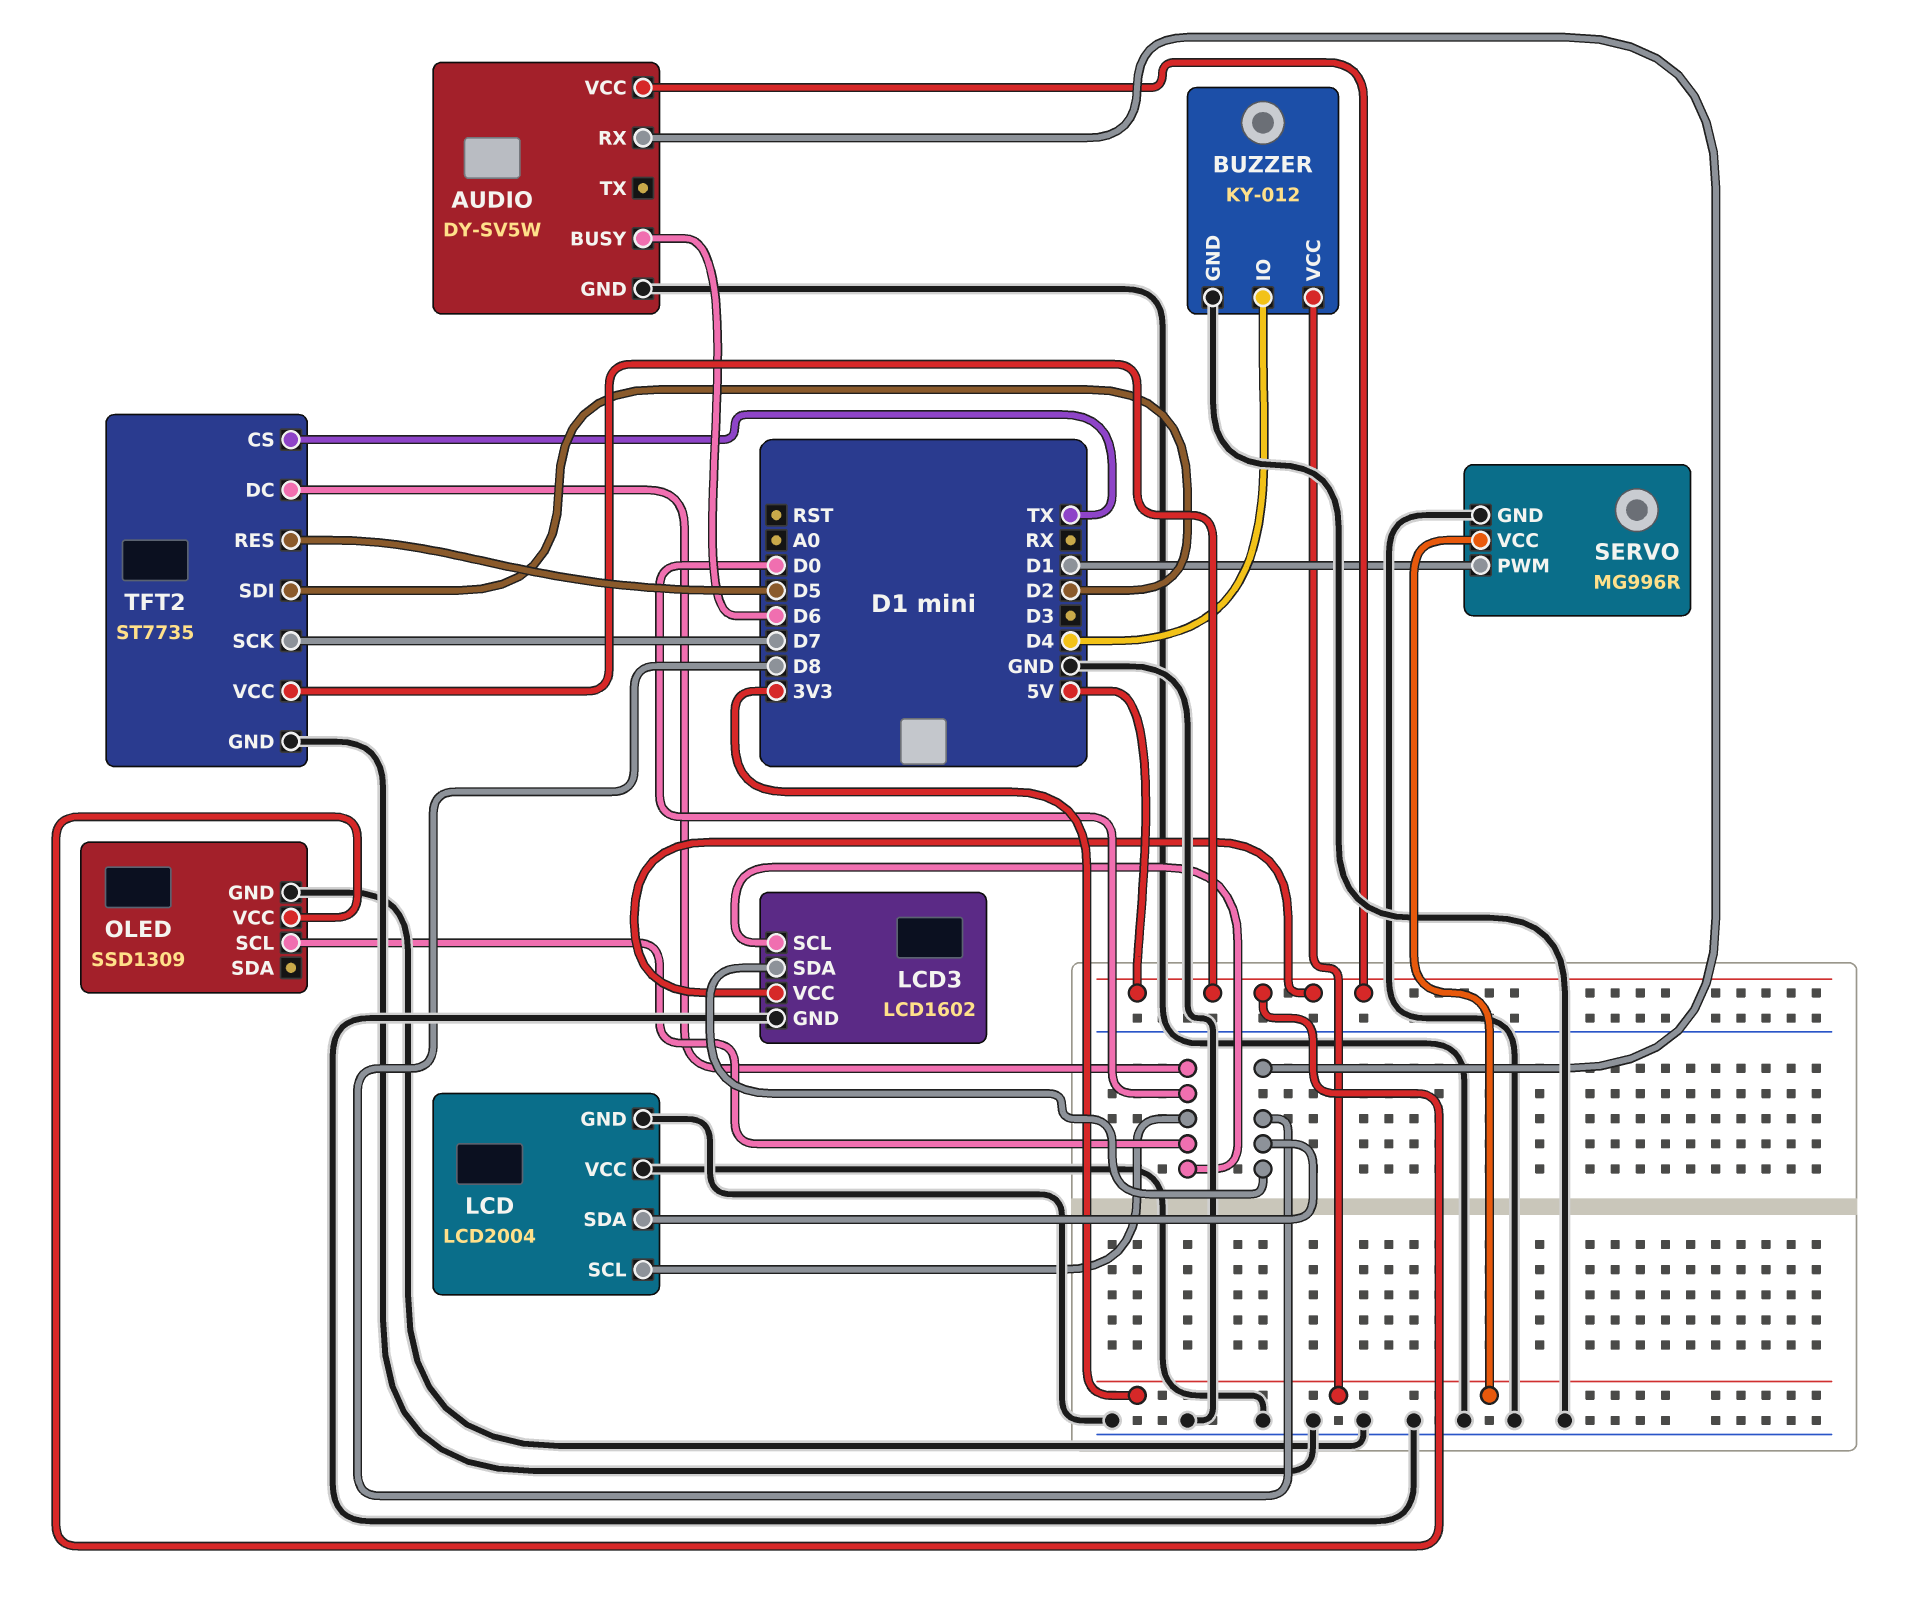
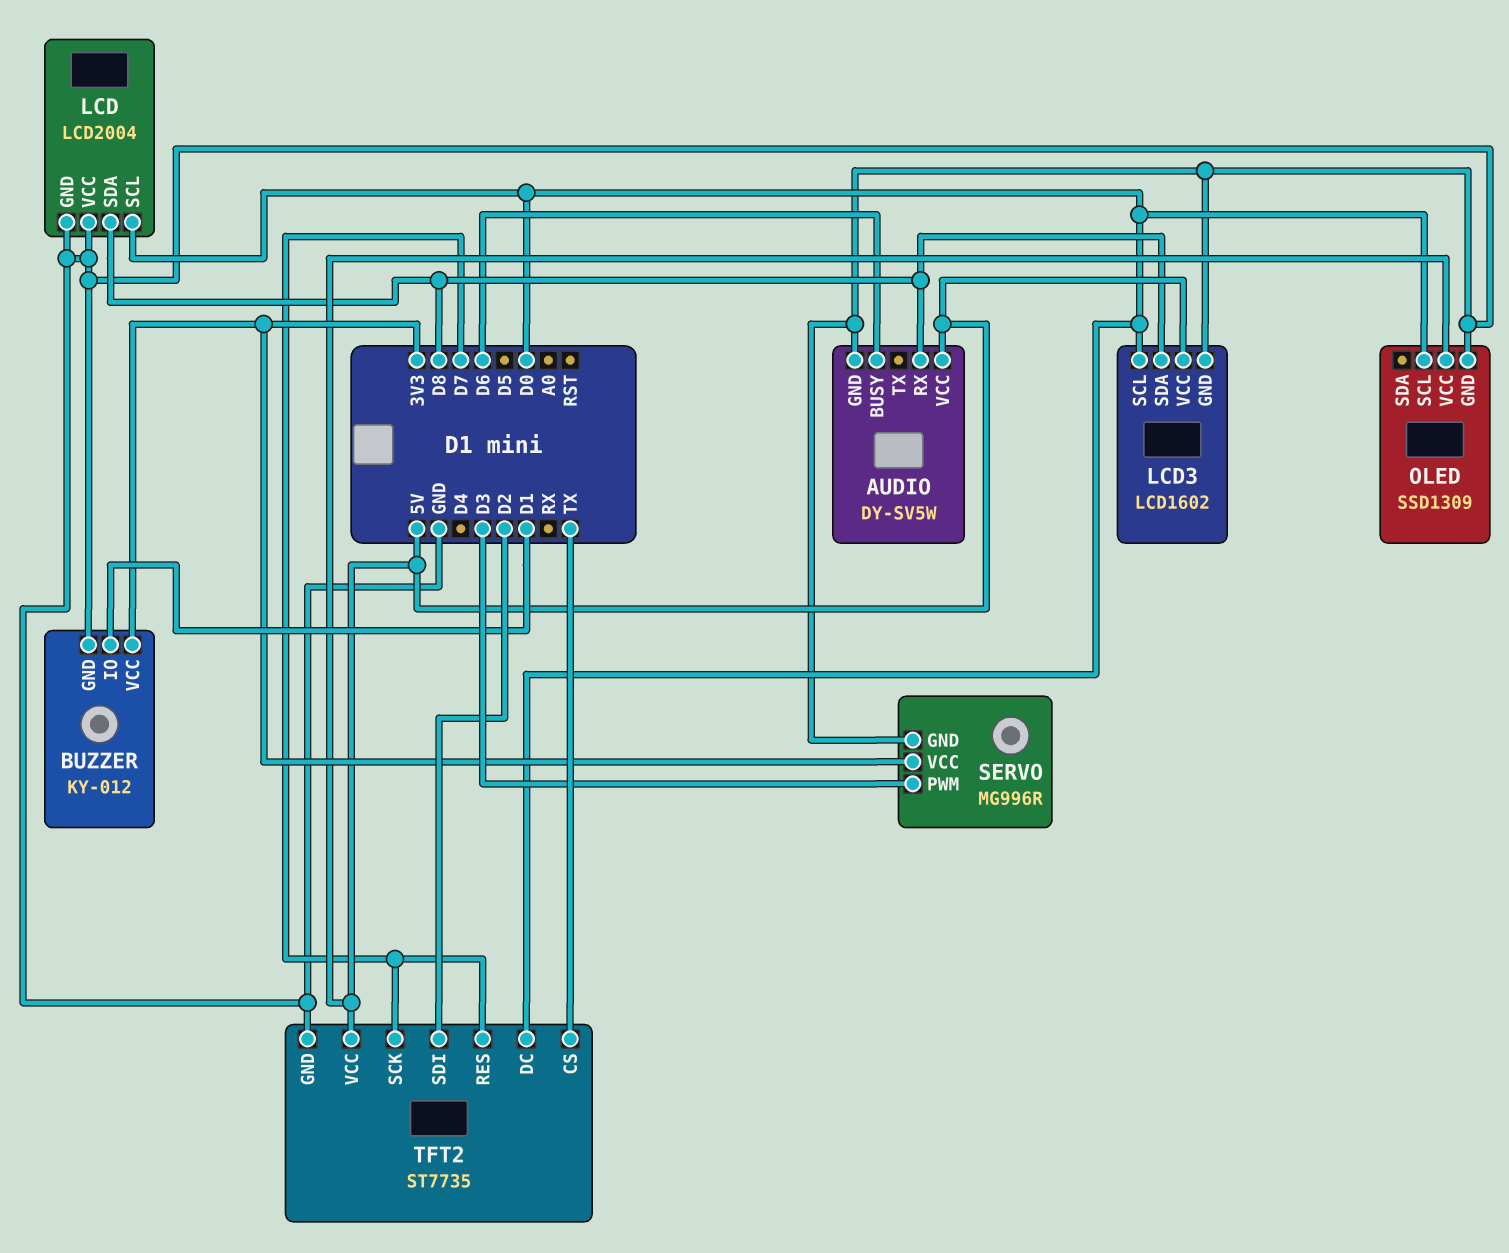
BUZZER pin IO: D4 -> D1
SERVO pin PWM: D1 -> D3
TFT2 pin RES: D5 -> D7

